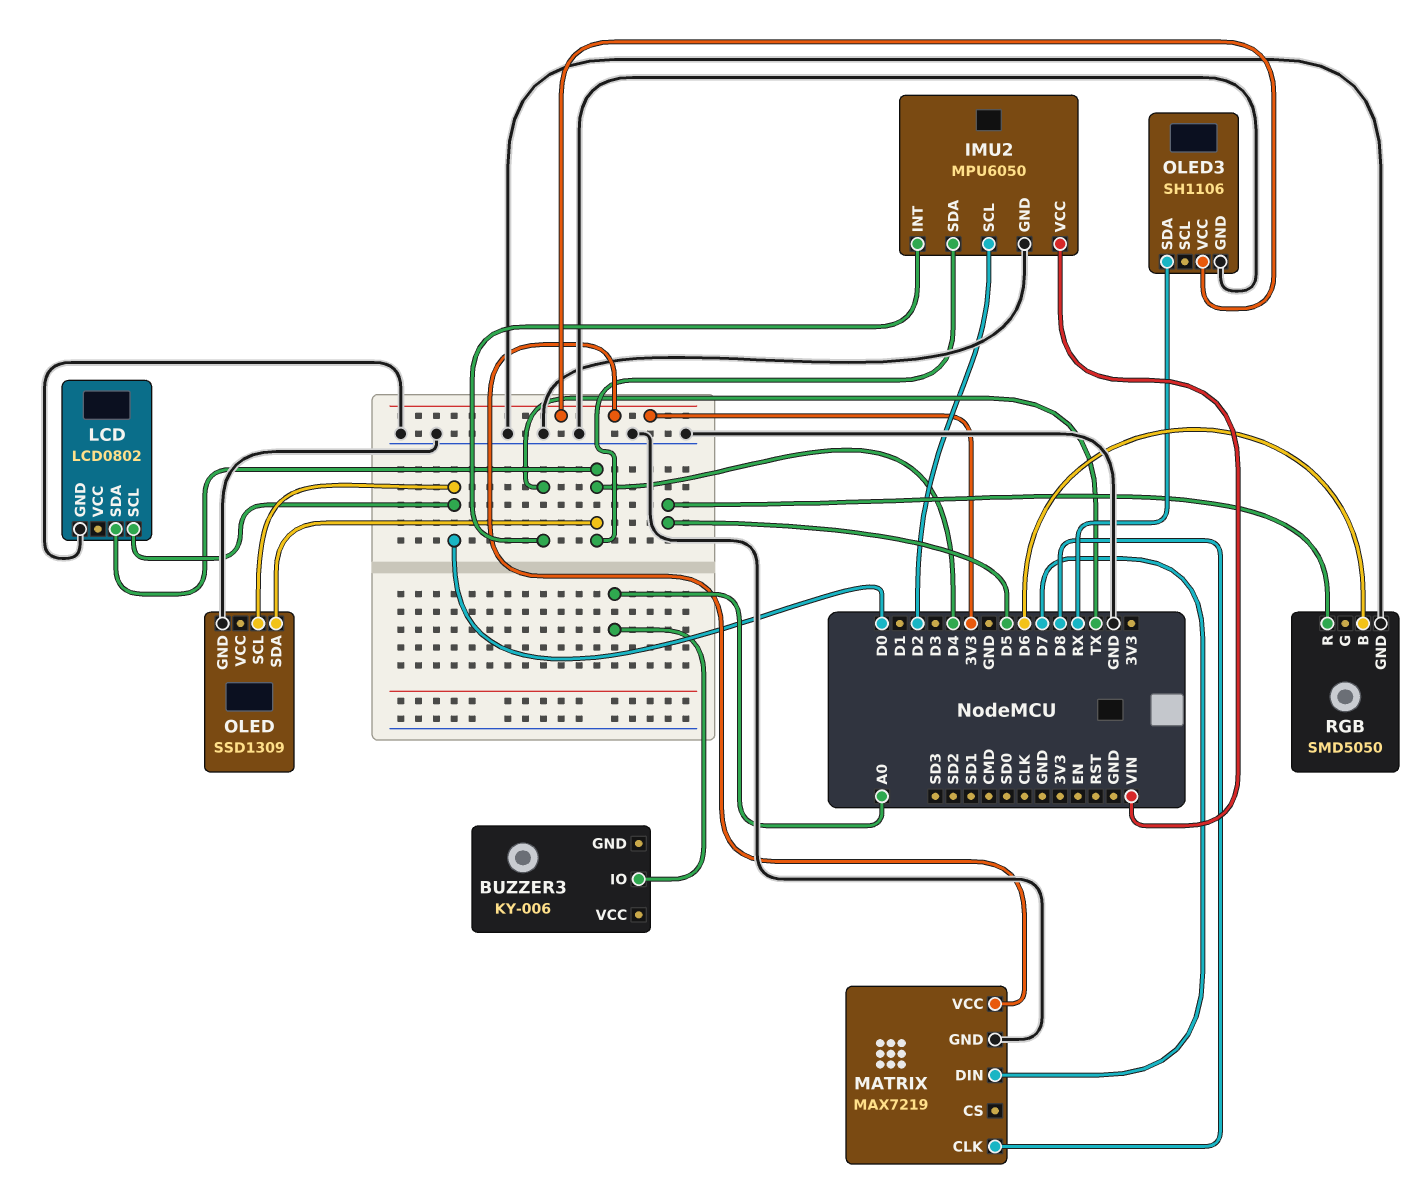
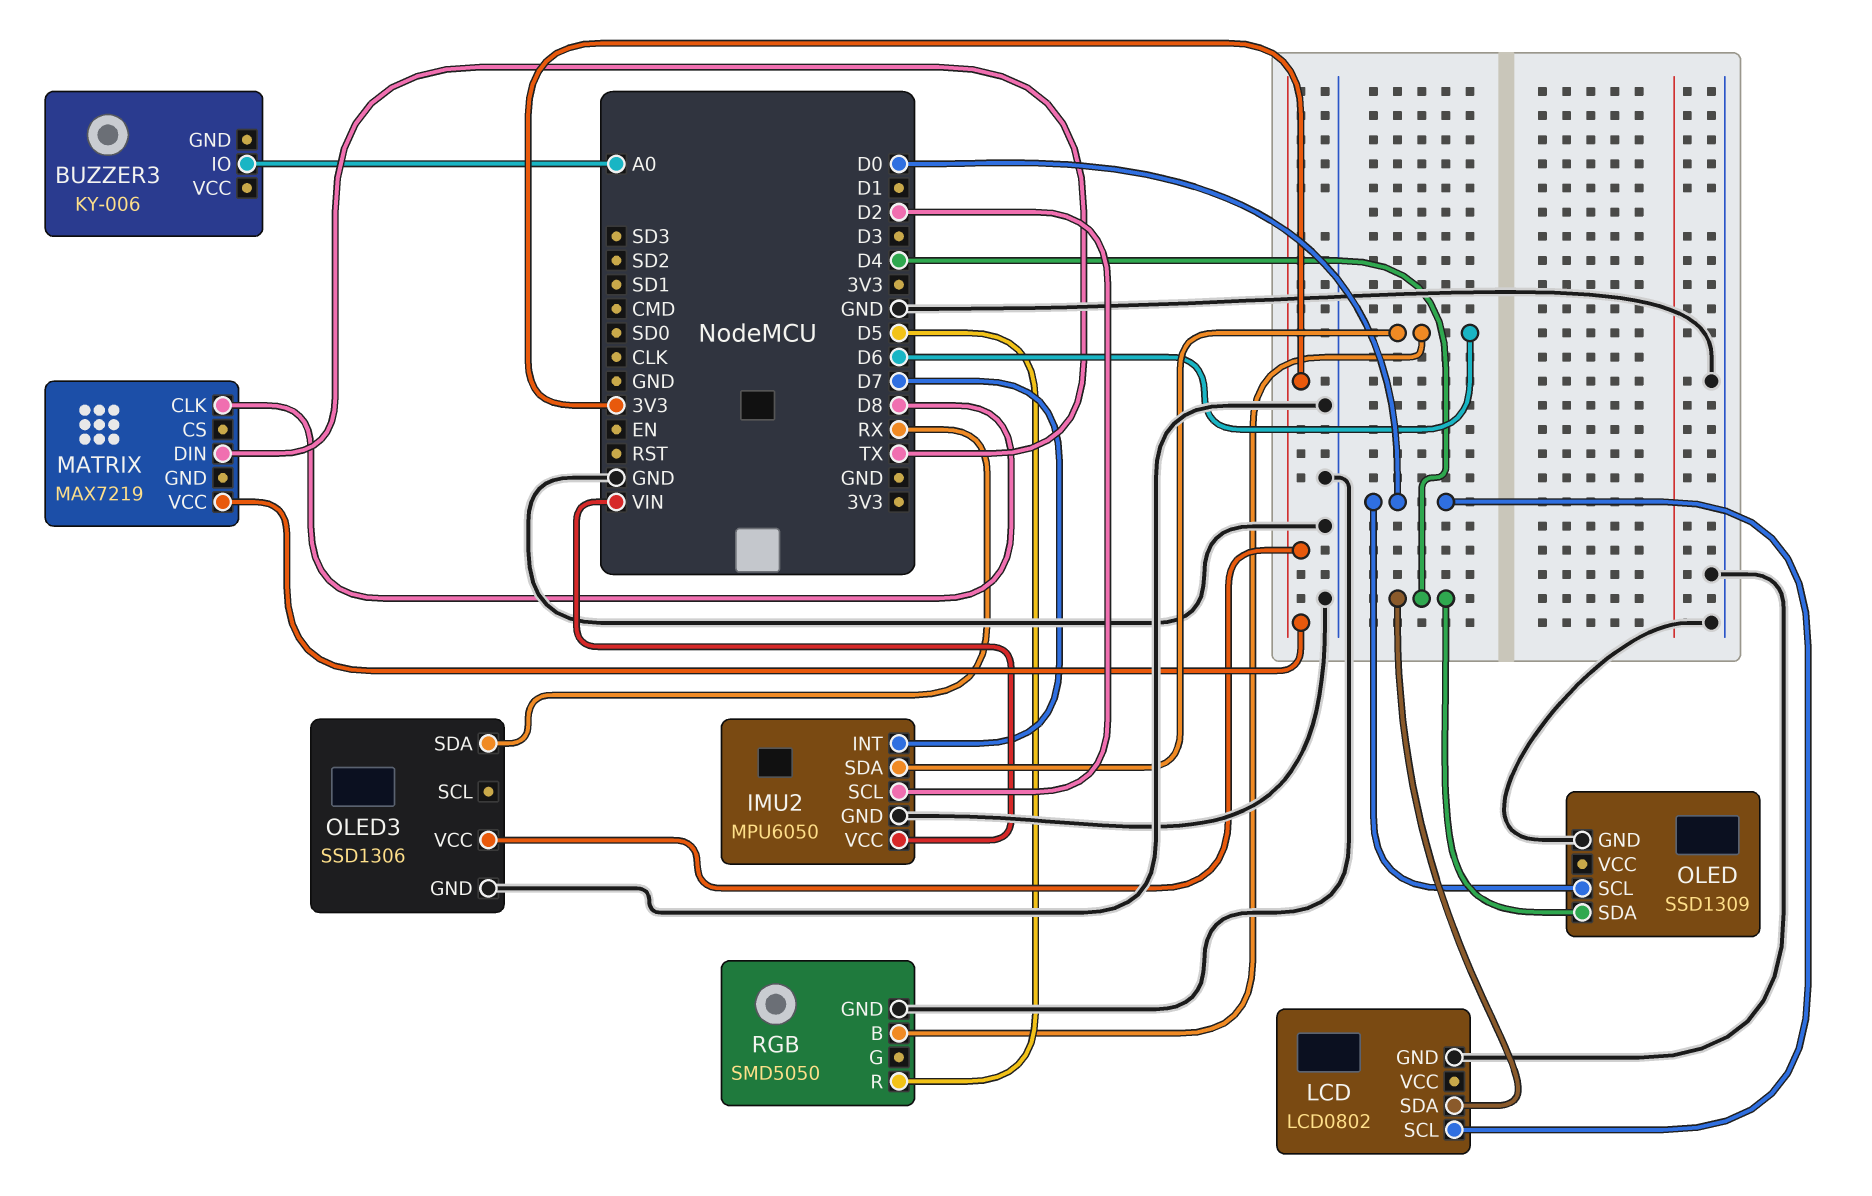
IMU2 pin INT: TX -> D7
IMU2 pin SDA: D4 -> D6
MATRIX pin DIN: D7 -> TX
MATRIX pin GND: GND -> none
OLED3: SH1106 -> SSD1306

